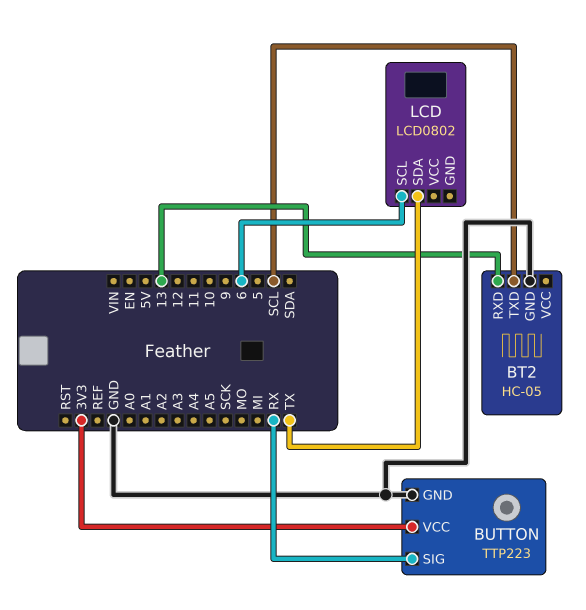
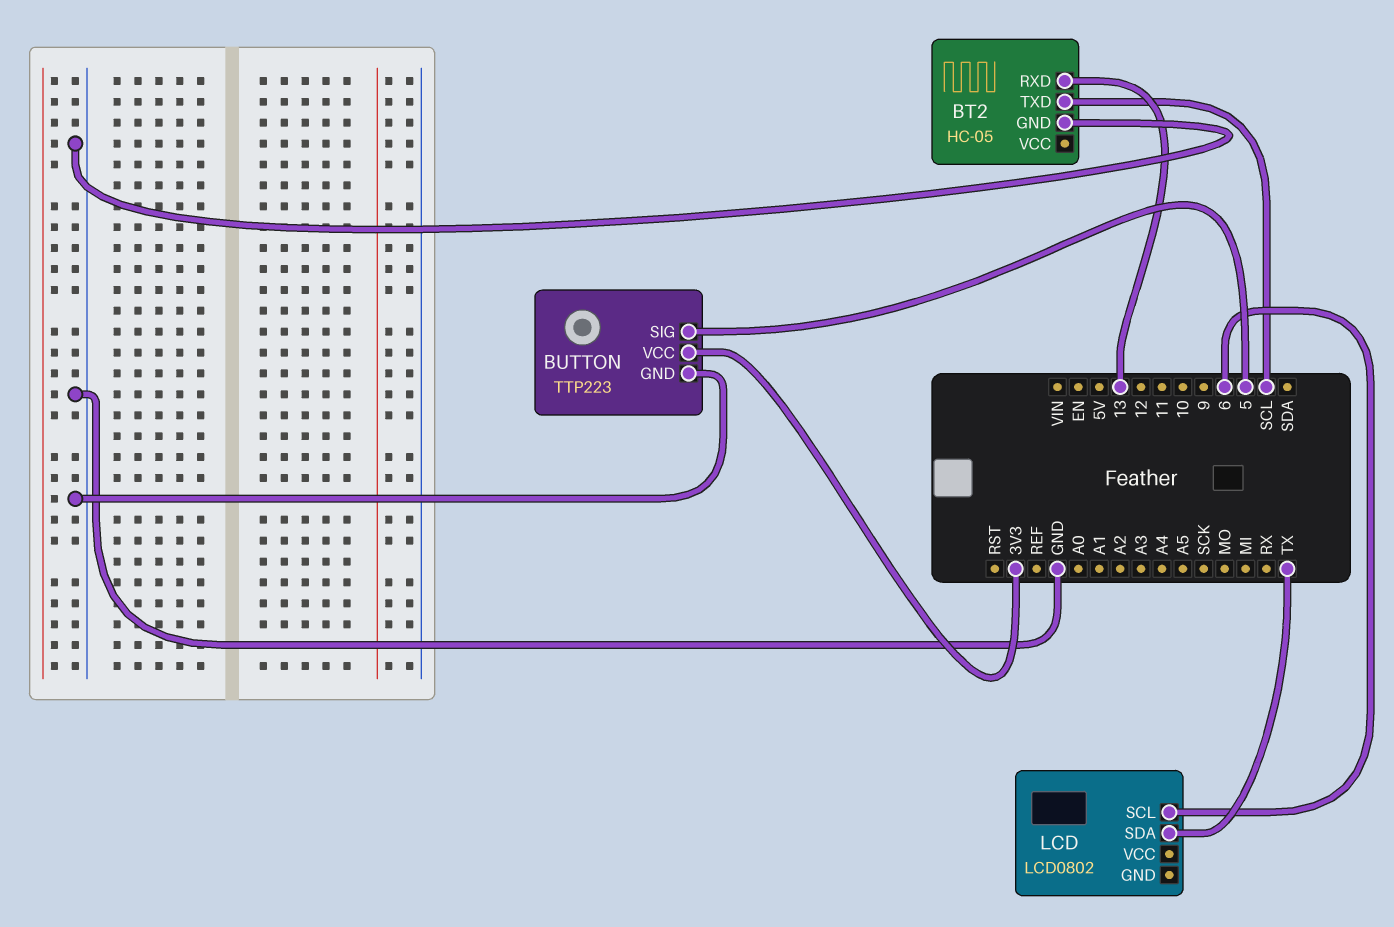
BUTTON pin SIG: RX -> 5

